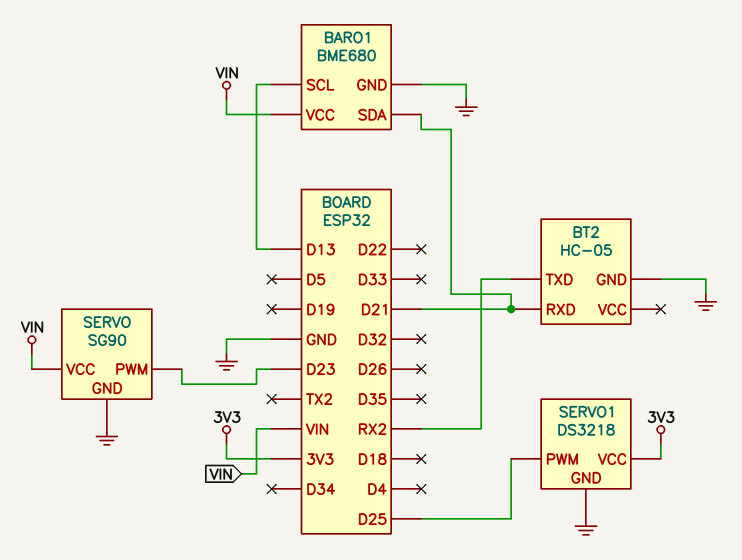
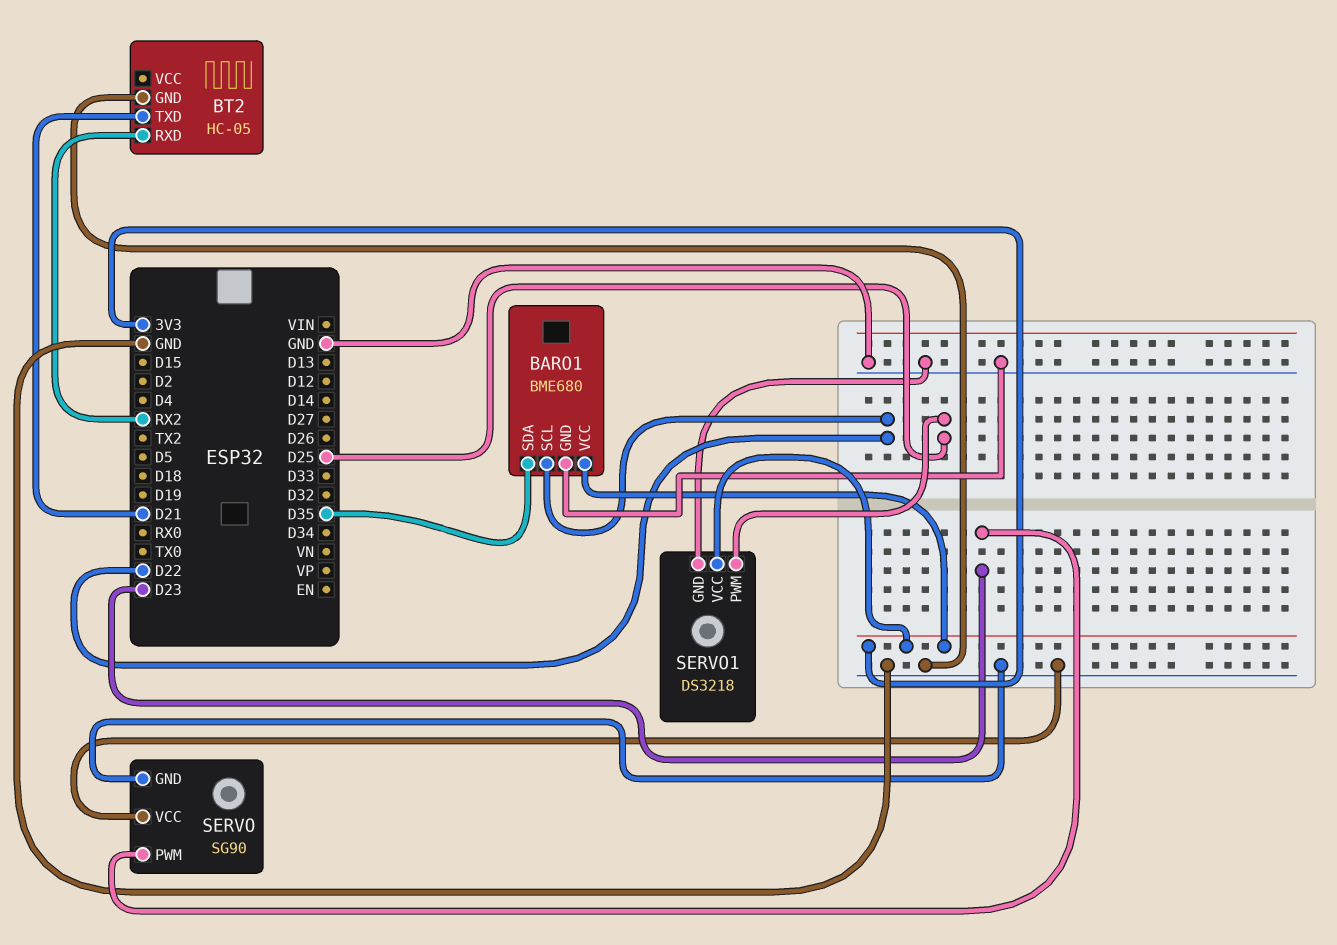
BARO1 pin SCL: D13 -> D22
BARO1 pin SDA: D21 -> D35
BARO1 pin VCC: VIN -> 3V3
BT2 pin RXD: D21 -> RX2
BT2 pin TXD: RX2 -> D21
SERVO pin VCC: VIN -> GND

